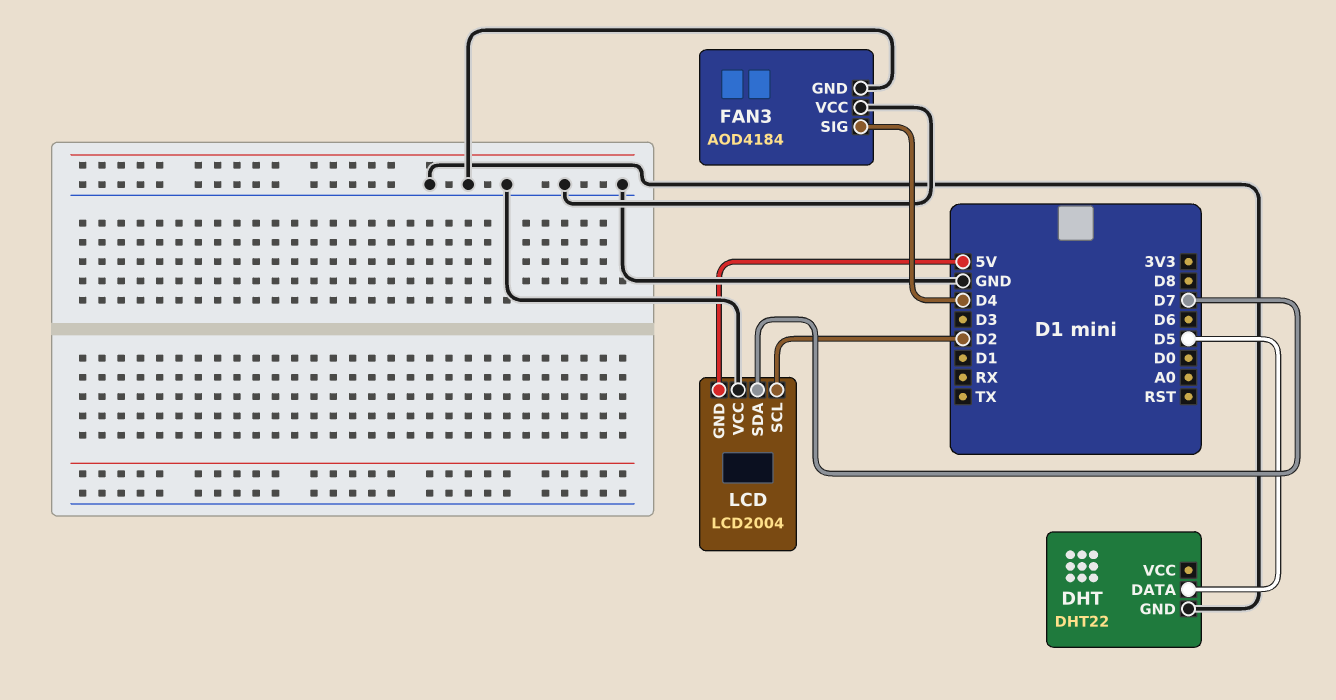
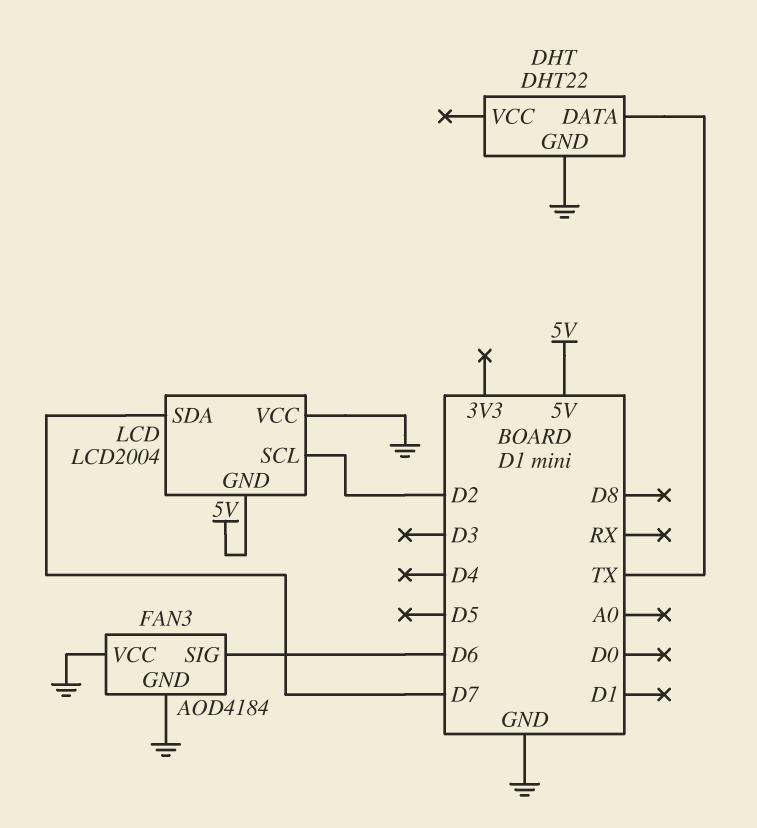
DHT pin DATA: D5 -> TX
FAN3 pin SIG: D4 -> D6

